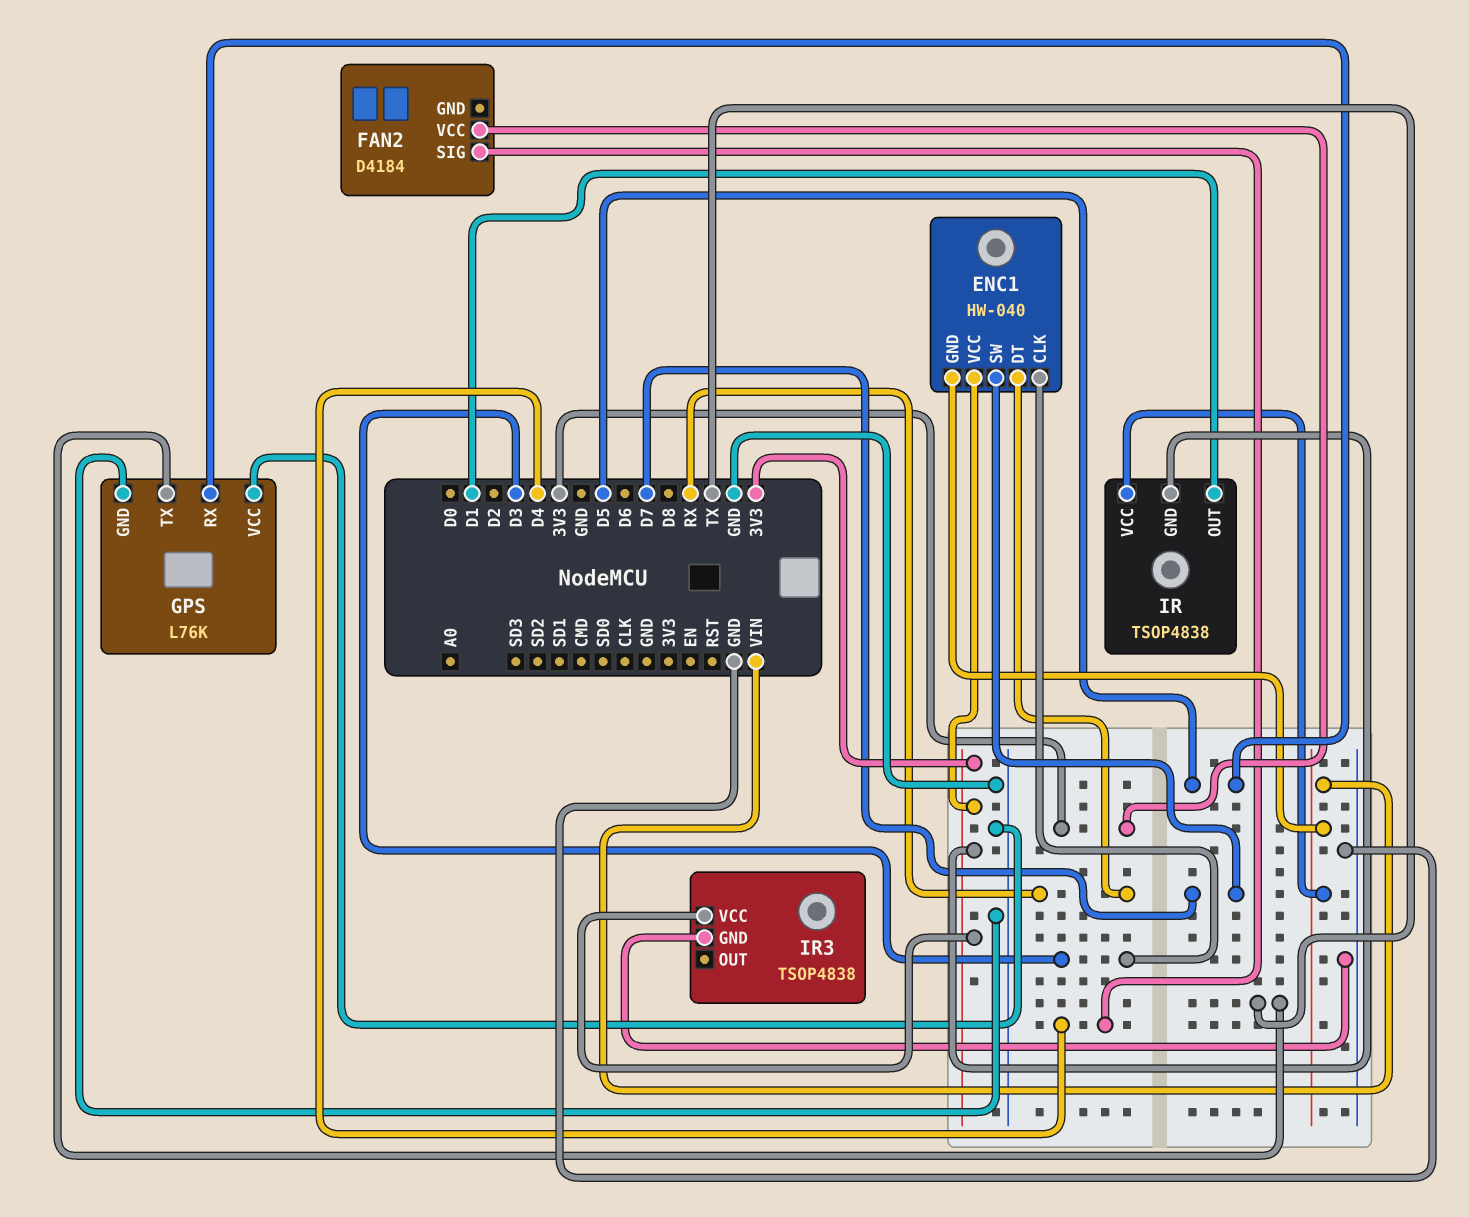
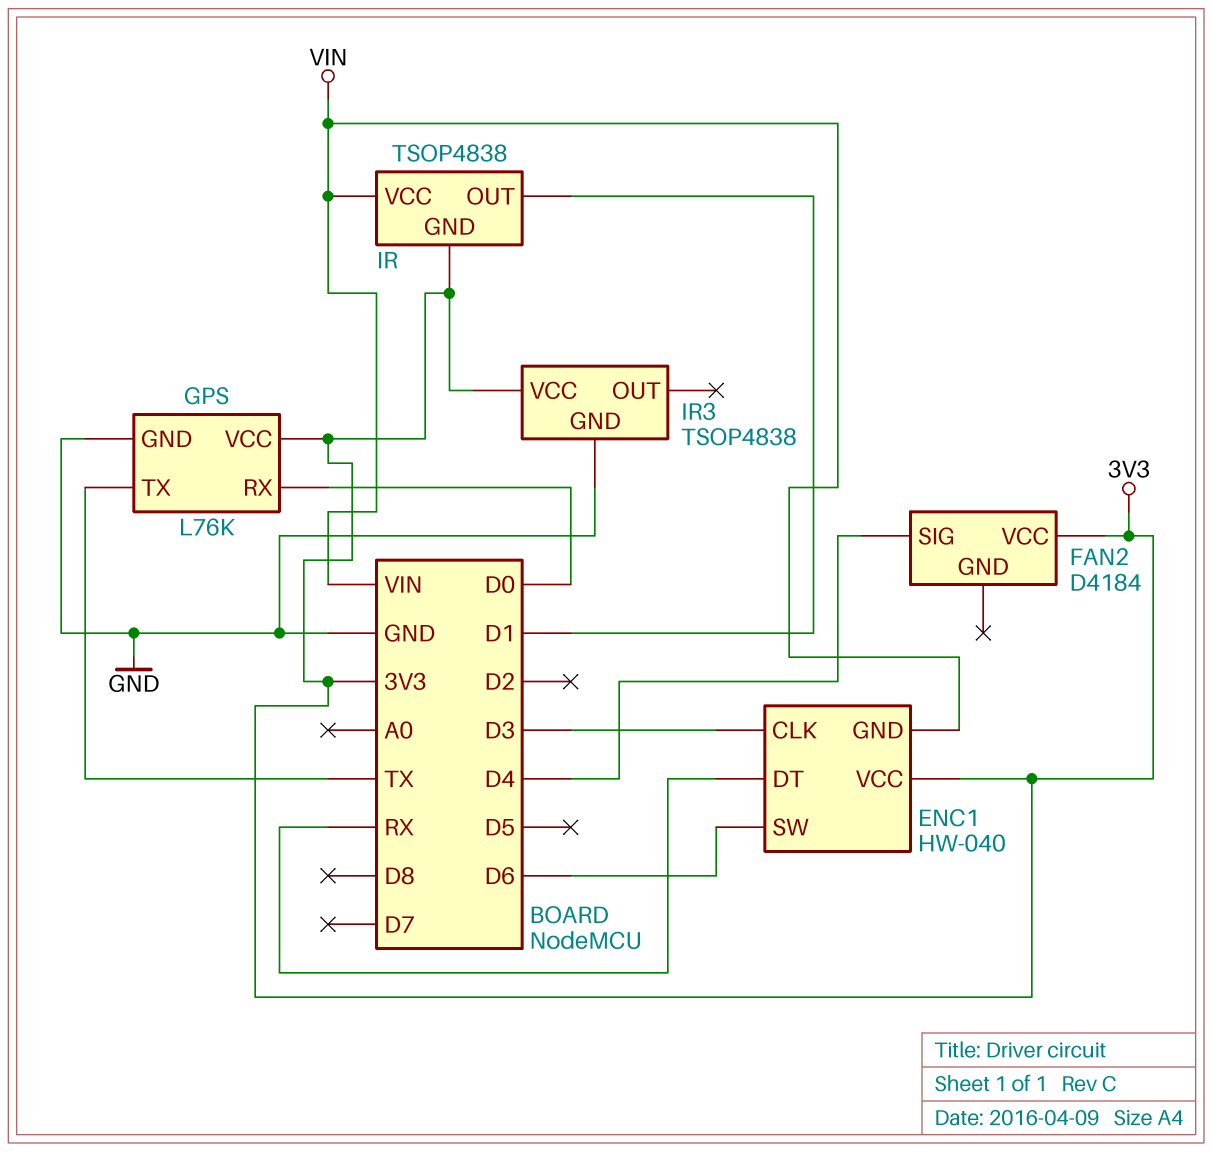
ENC1 pin SW: D7 -> D6
GPS pin RX: D5 -> D0
GPS pin VCC: GND -> 3V3

